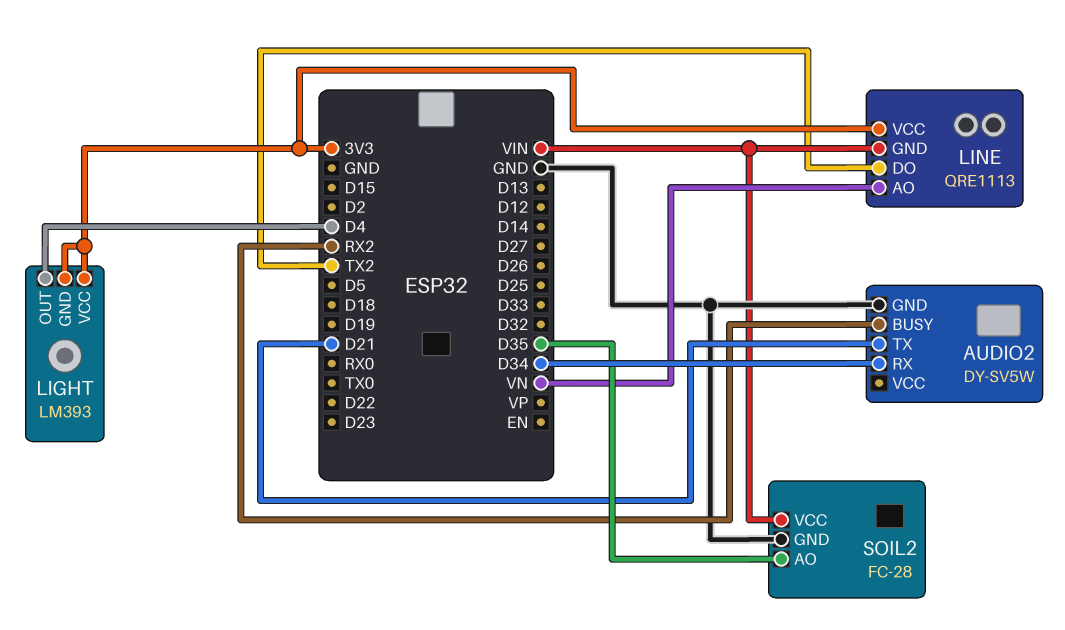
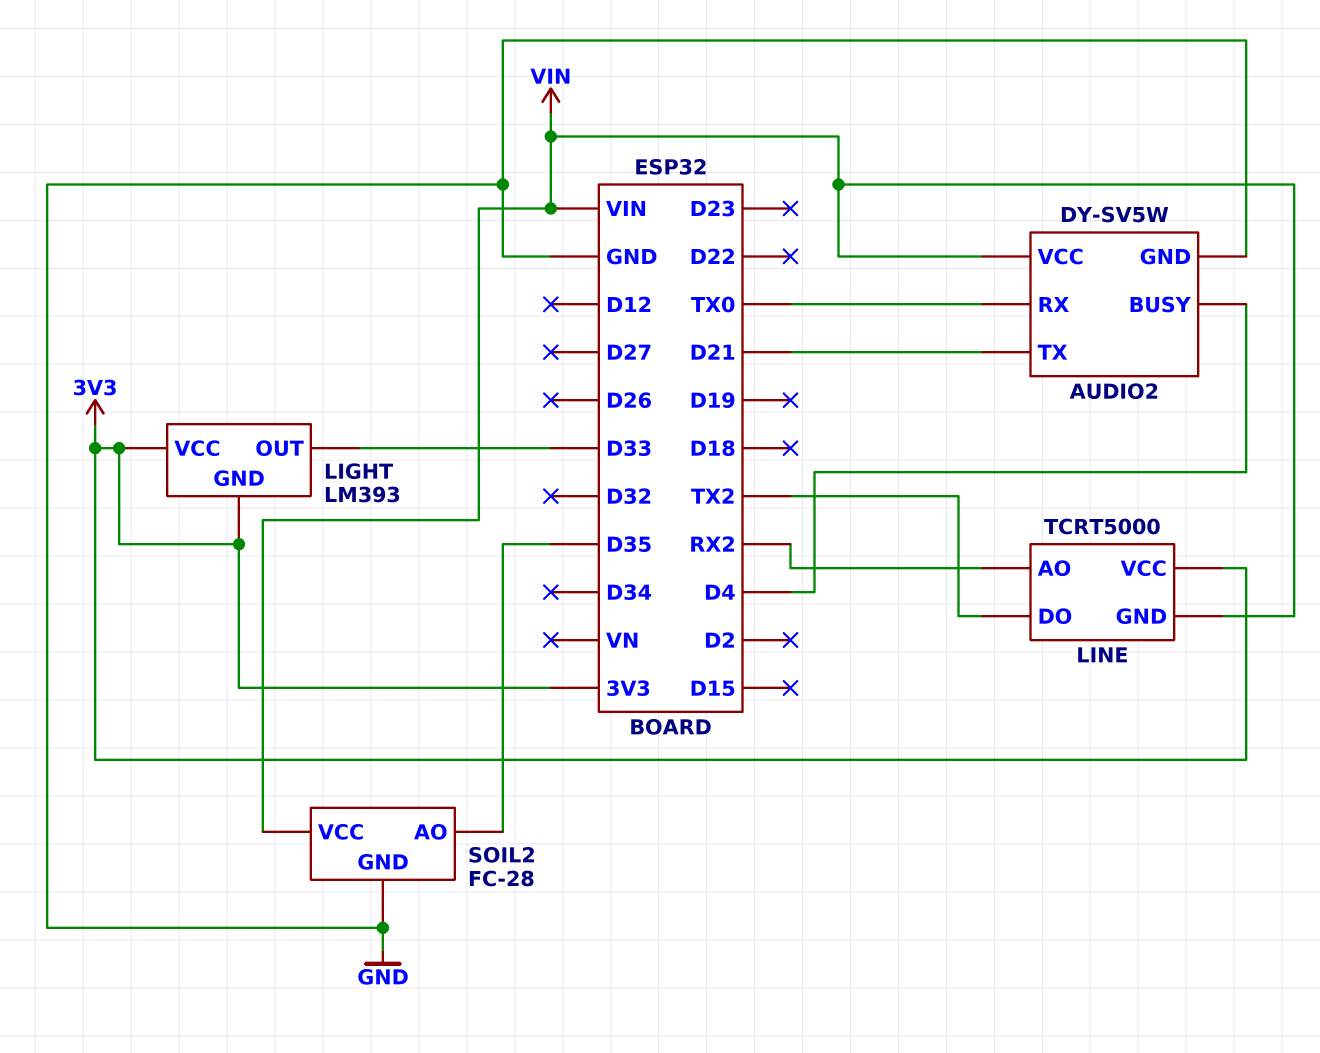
AUDIO2 pin BUSY: RX2 -> D4
AUDIO2 pin RX: D34 -> TX0
AUDIO2 pin VCC: none -> VIN
LIGHT pin OUT: D4 -> D33
LINE: QRE1113 -> TCRT5000
LINE pin AO: VN -> RX2

